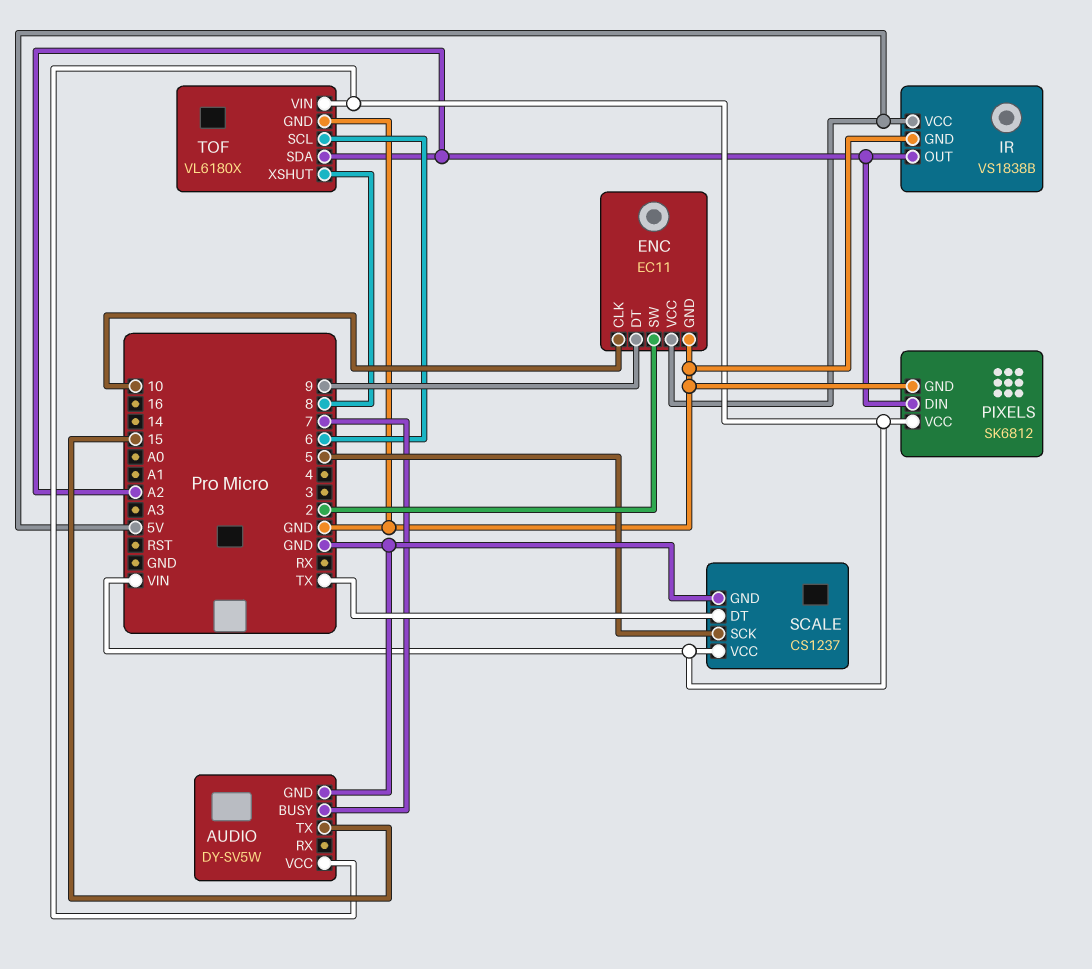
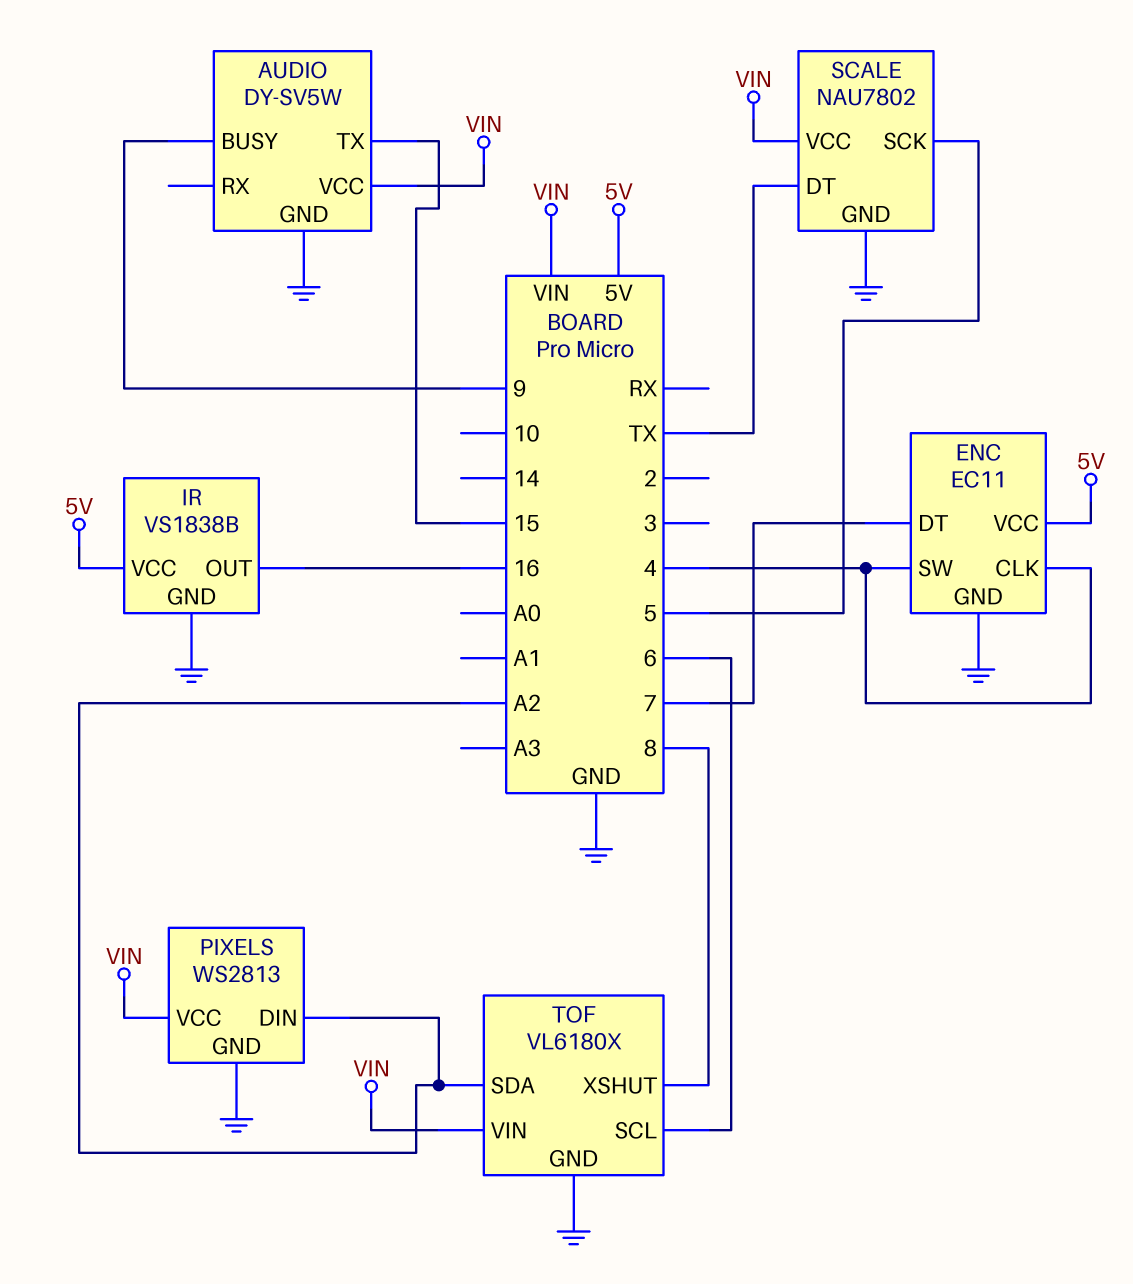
AUDIO pin BUSY: 7 -> 9
ENC pin CLK: 10 -> 4
ENC pin DT: 9 -> 7
ENC pin SW: 2 -> 4
IR pin OUT: A2 -> 16
PIXELS: SK6812 -> WS2813
SCALE: CS1237 -> NAU7802

